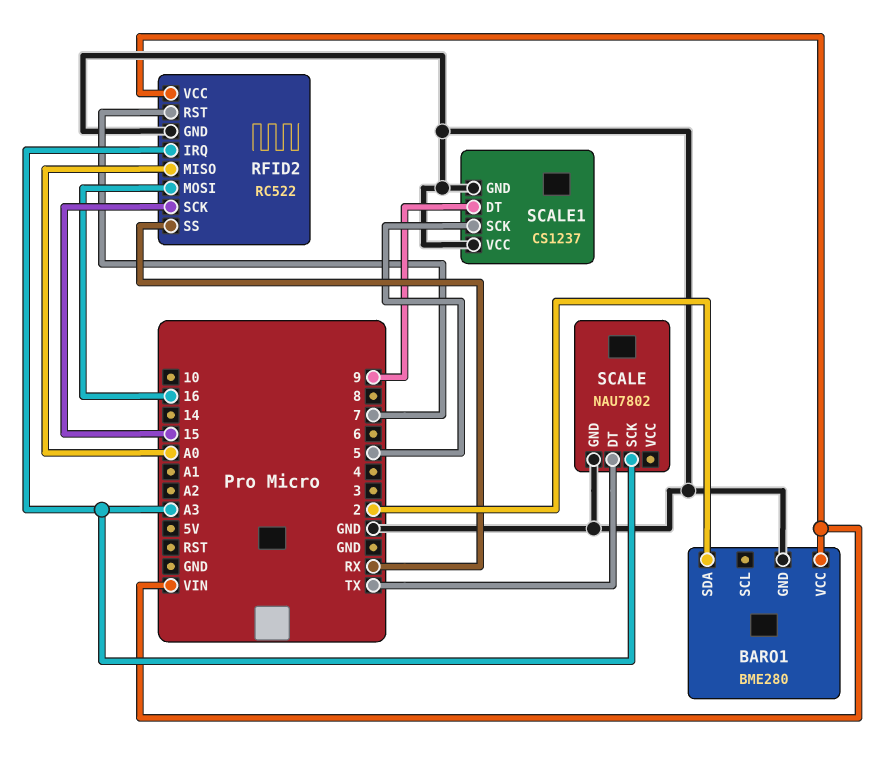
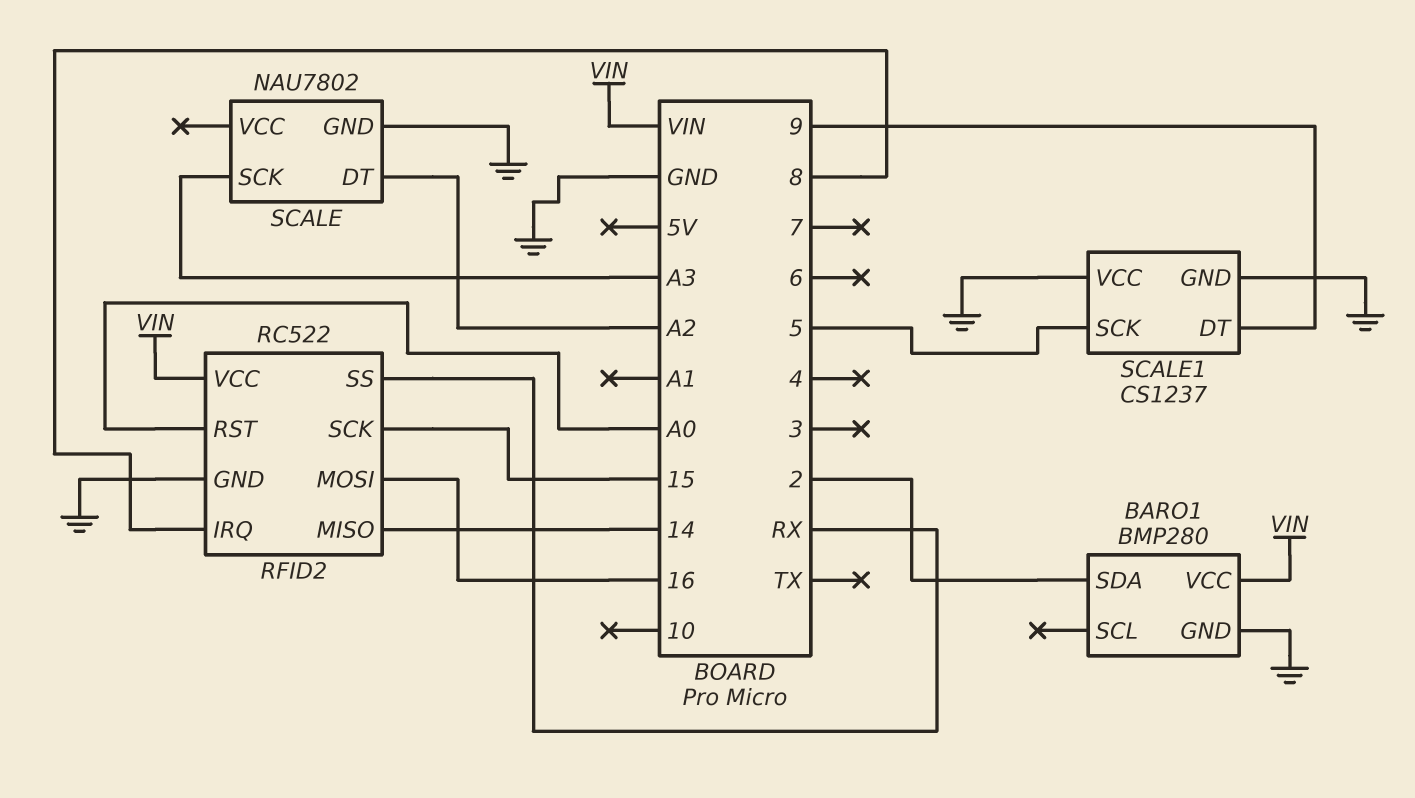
BARO1: BME280 -> BMP280
RFID2 pin IRQ: A3 -> 8
RFID2 pin MISO: A0 -> 14
RFID2 pin RST: 7 -> A0
SCALE pin DT: TX -> A2

